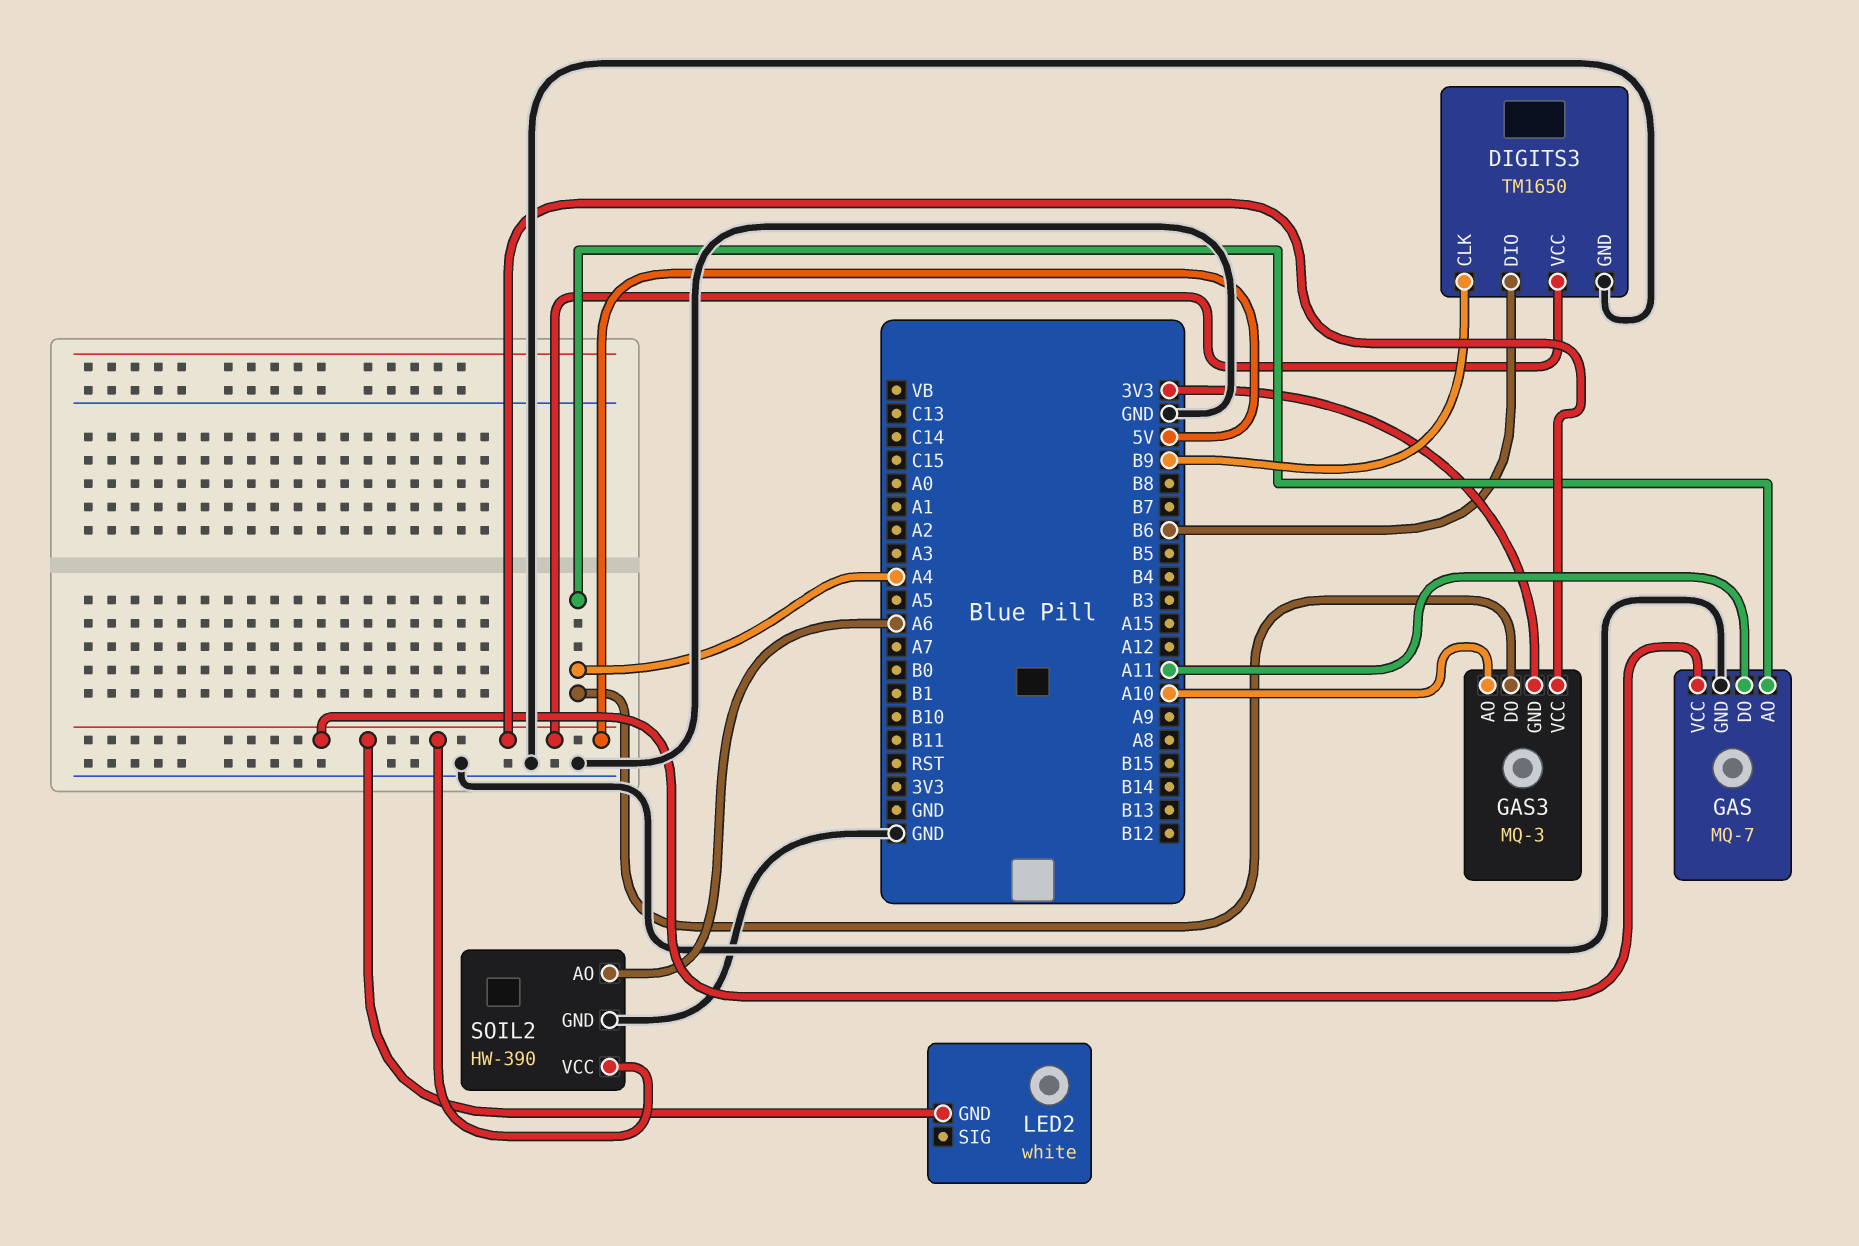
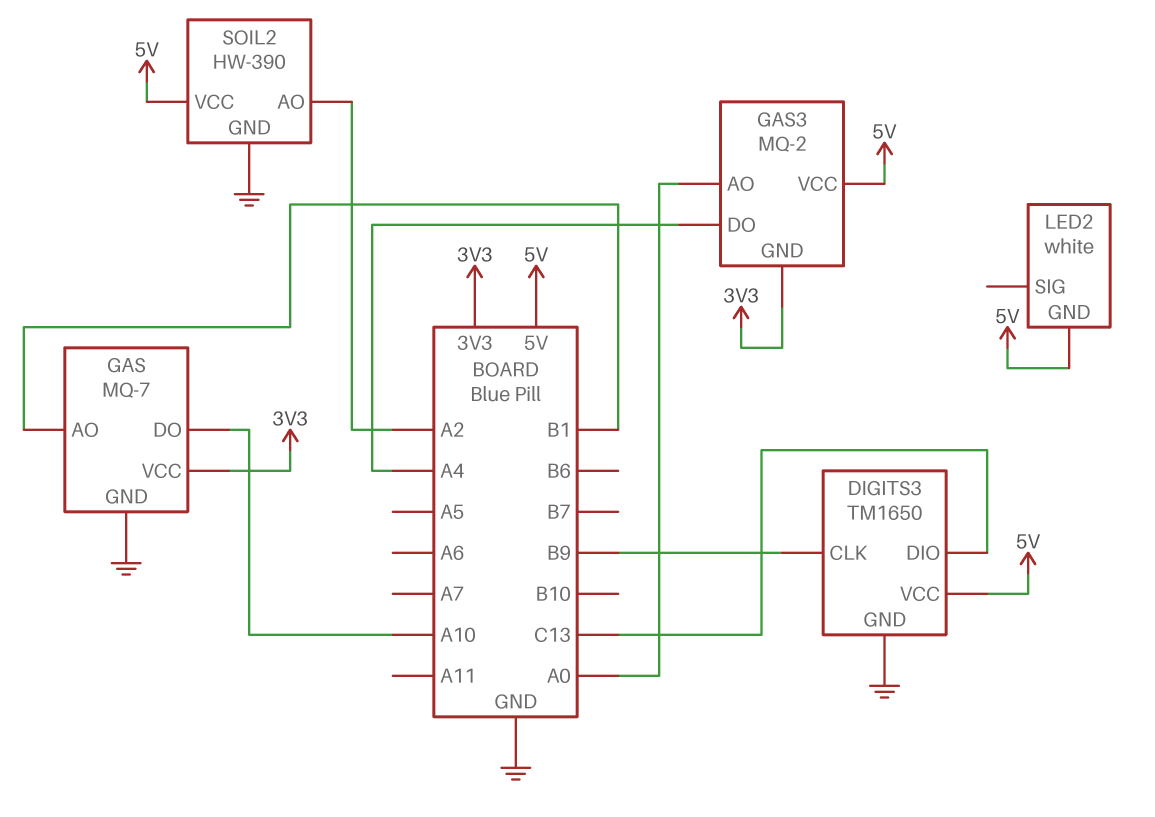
DIGITS3 pin DIO: B6 -> C13
GAS pin AO: A4 -> B1
GAS pin DO: A11 -> A10
GAS pin VCC: 5V -> 3V3
GAS3: MQ-3 -> MQ-2
GAS3 pin AO: A10 -> A0
SOIL2 pin AO: A6 -> A2

